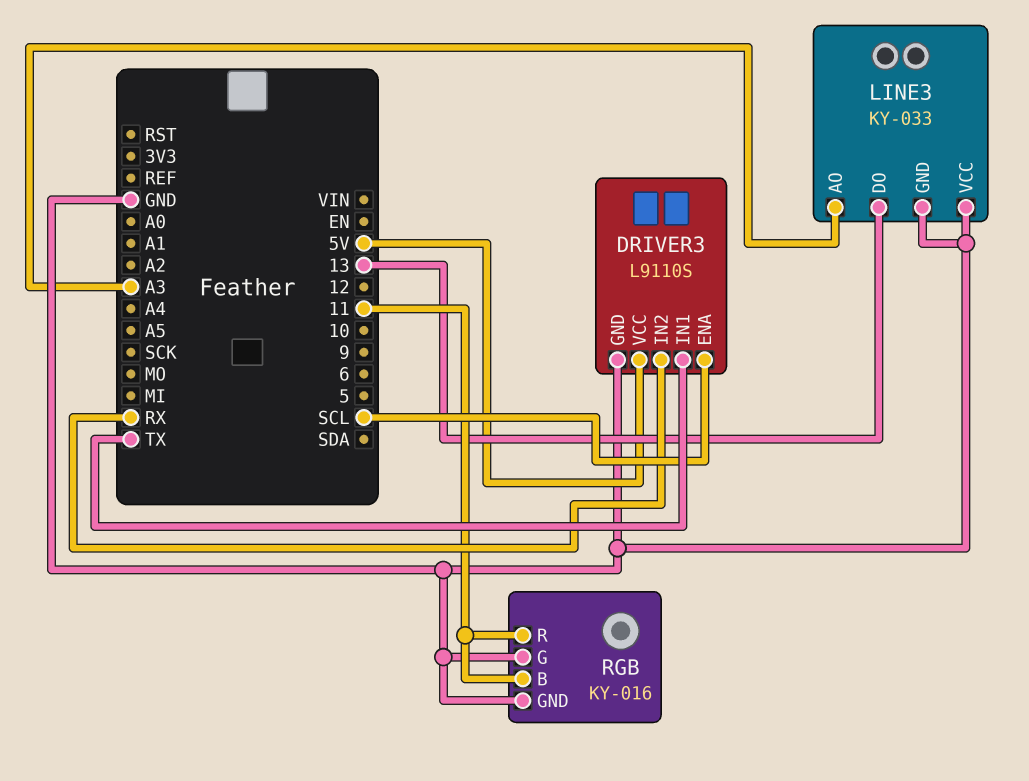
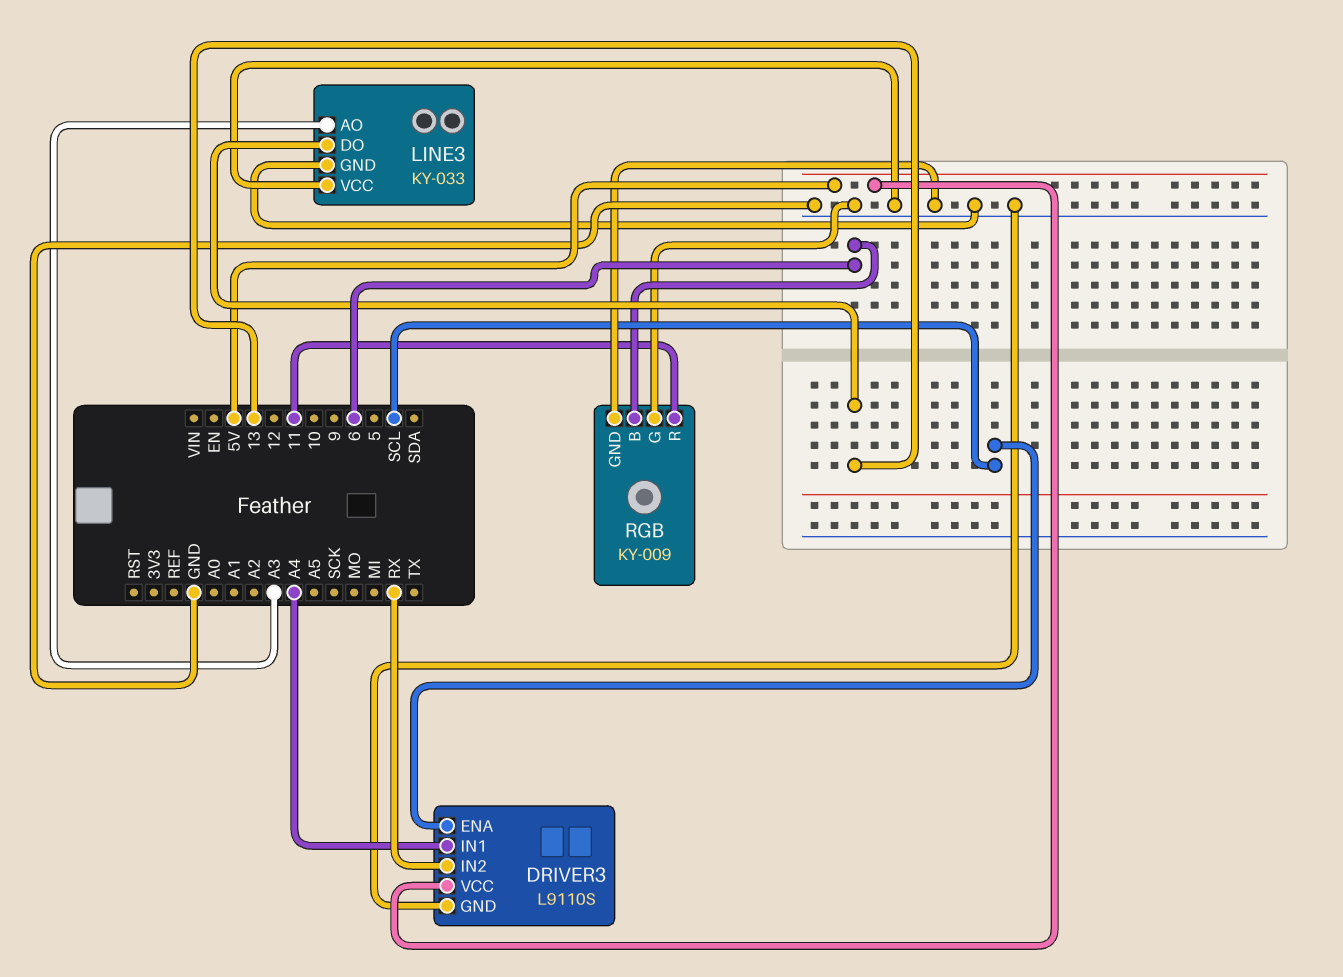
DRIVER3 pin IN1: TX -> A4
RGB: KY-016 -> KY-009
RGB pin B: 11 -> 6

